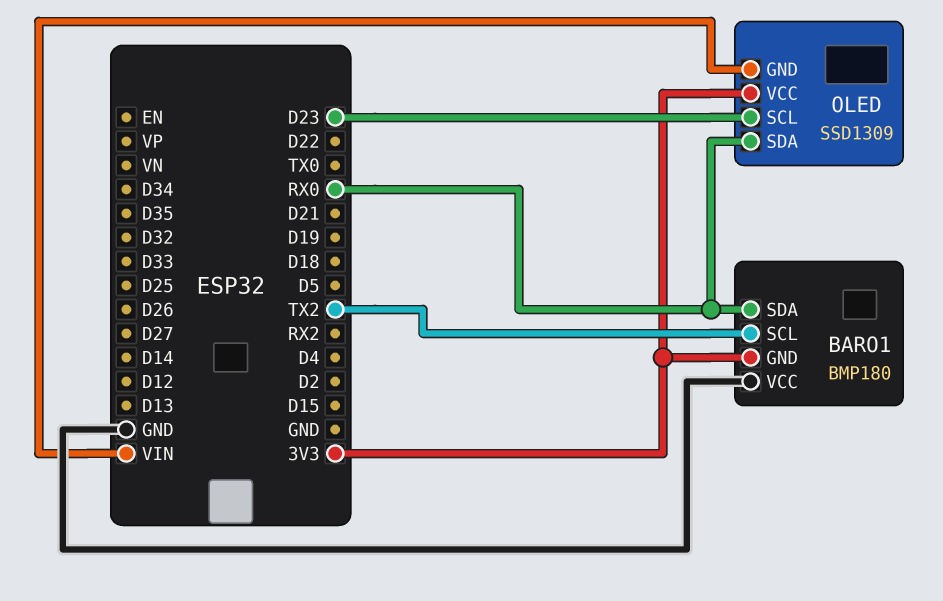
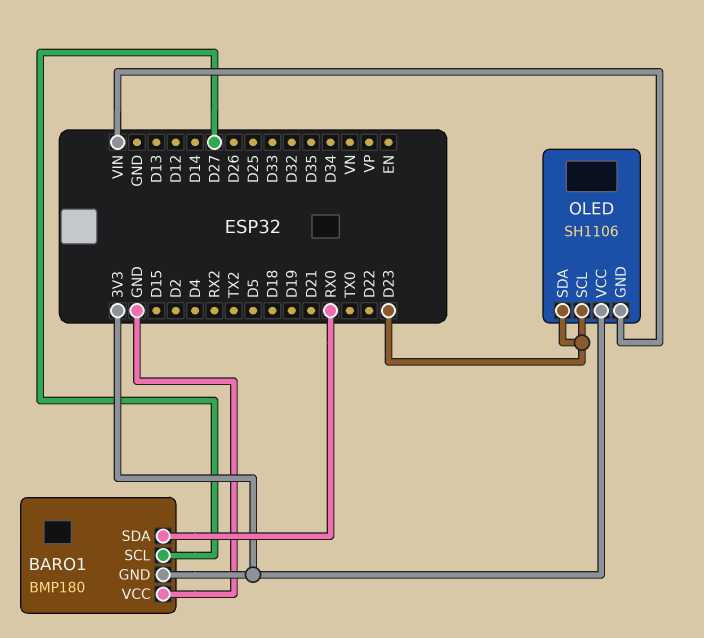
BARO1 pin SCL: TX2 -> D27
OLED: SSD1309 -> SH1106
OLED pin SDA: RX0 -> D23

